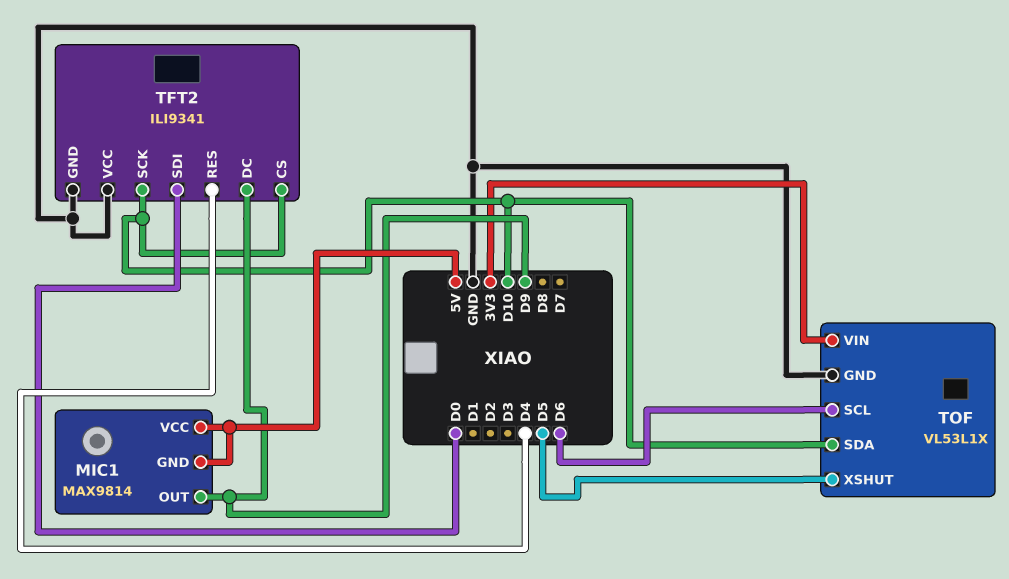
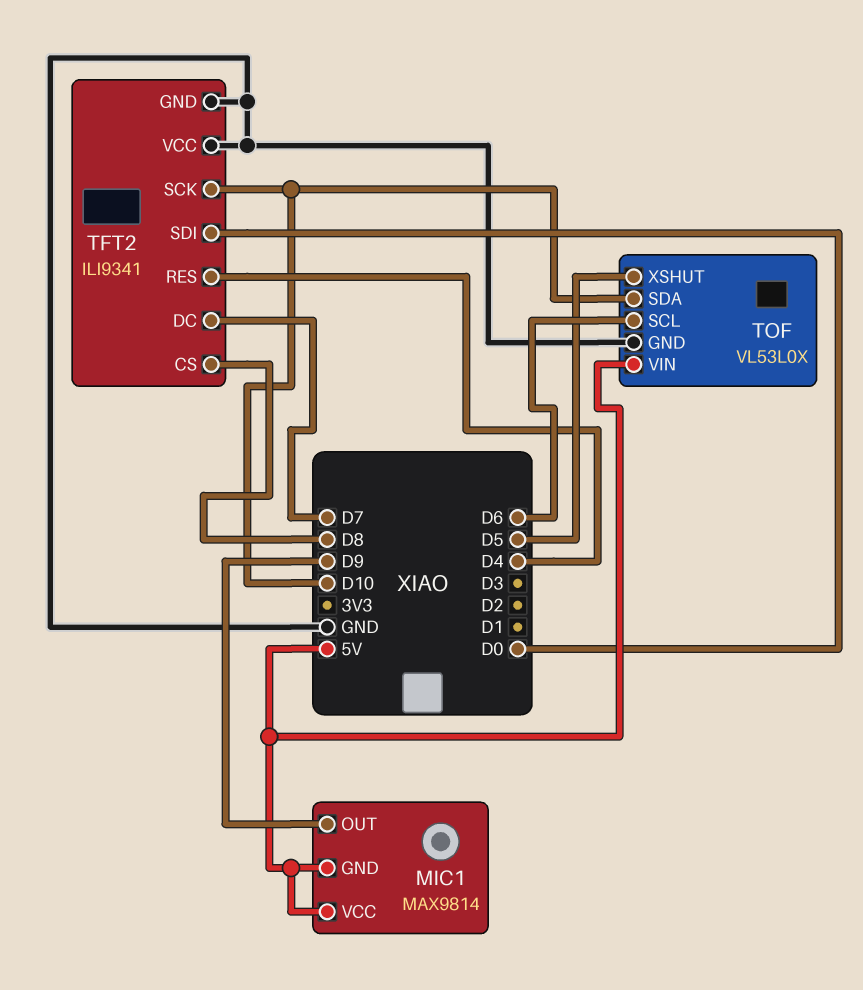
TFT2 pin CS: D10 -> D8
TFT2 pin DC: D9 -> D7
TOF: VL53L1X -> VL53L0X
TOF pin VIN: 3V3 -> 5V

